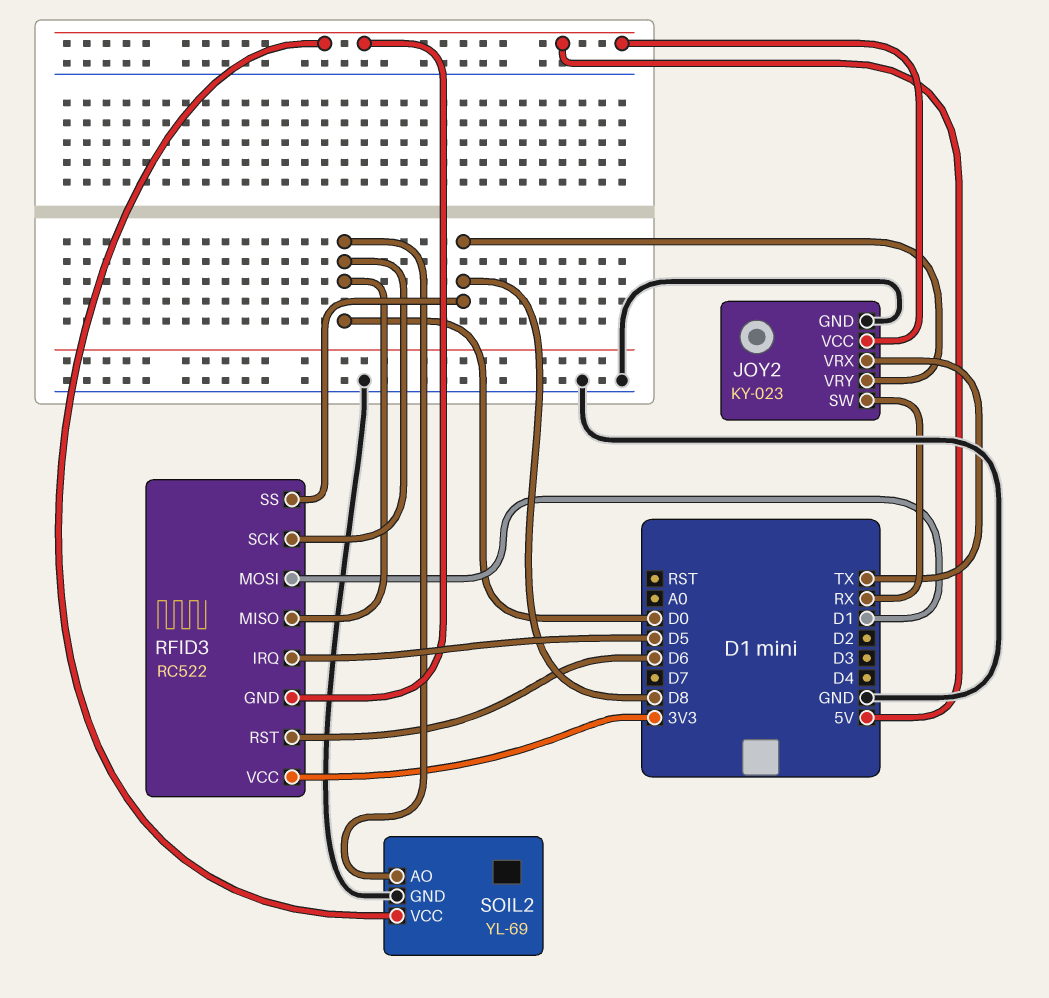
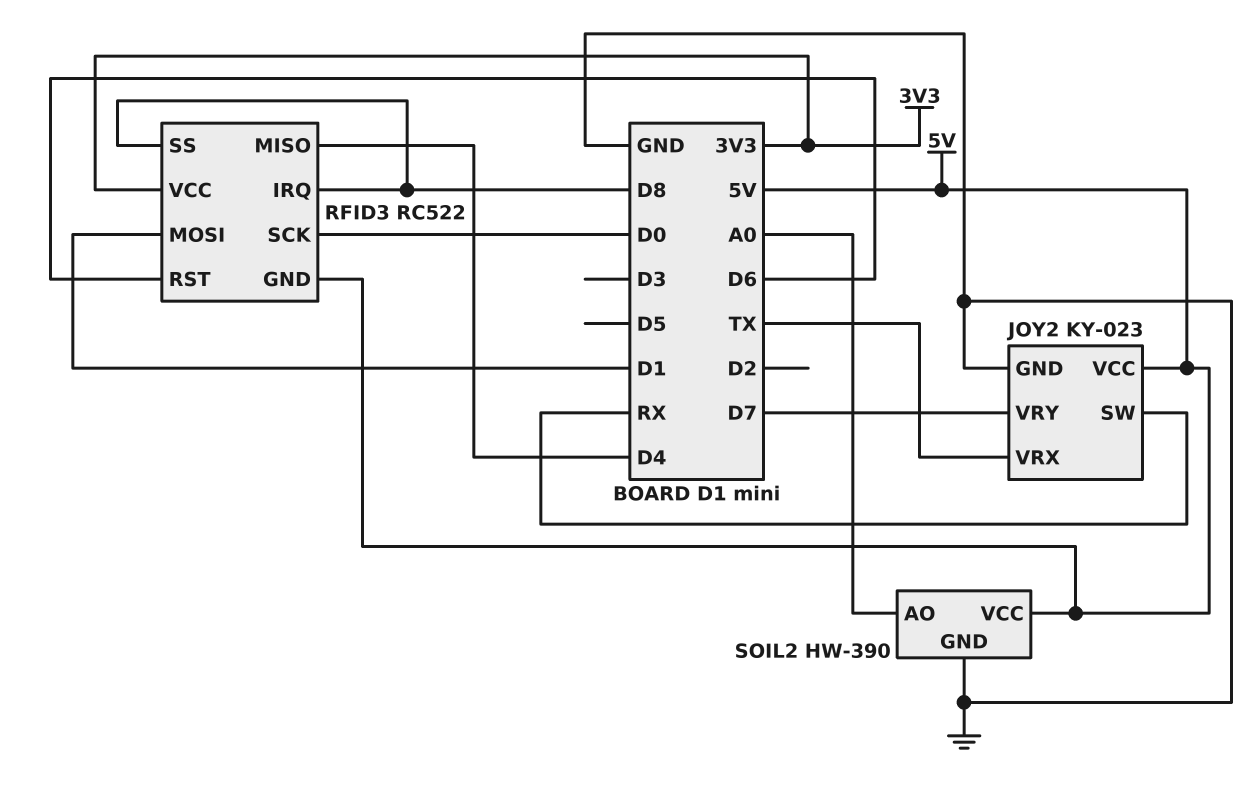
JOY2 pin VRY: D8 -> D7
RFID3 pin IRQ: D5 -> D8
RFID3 pin MISO: D0 -> D4
SOIL2: YL-69 -> HW-390
SOIL2 pin AO: D0 -> A0

